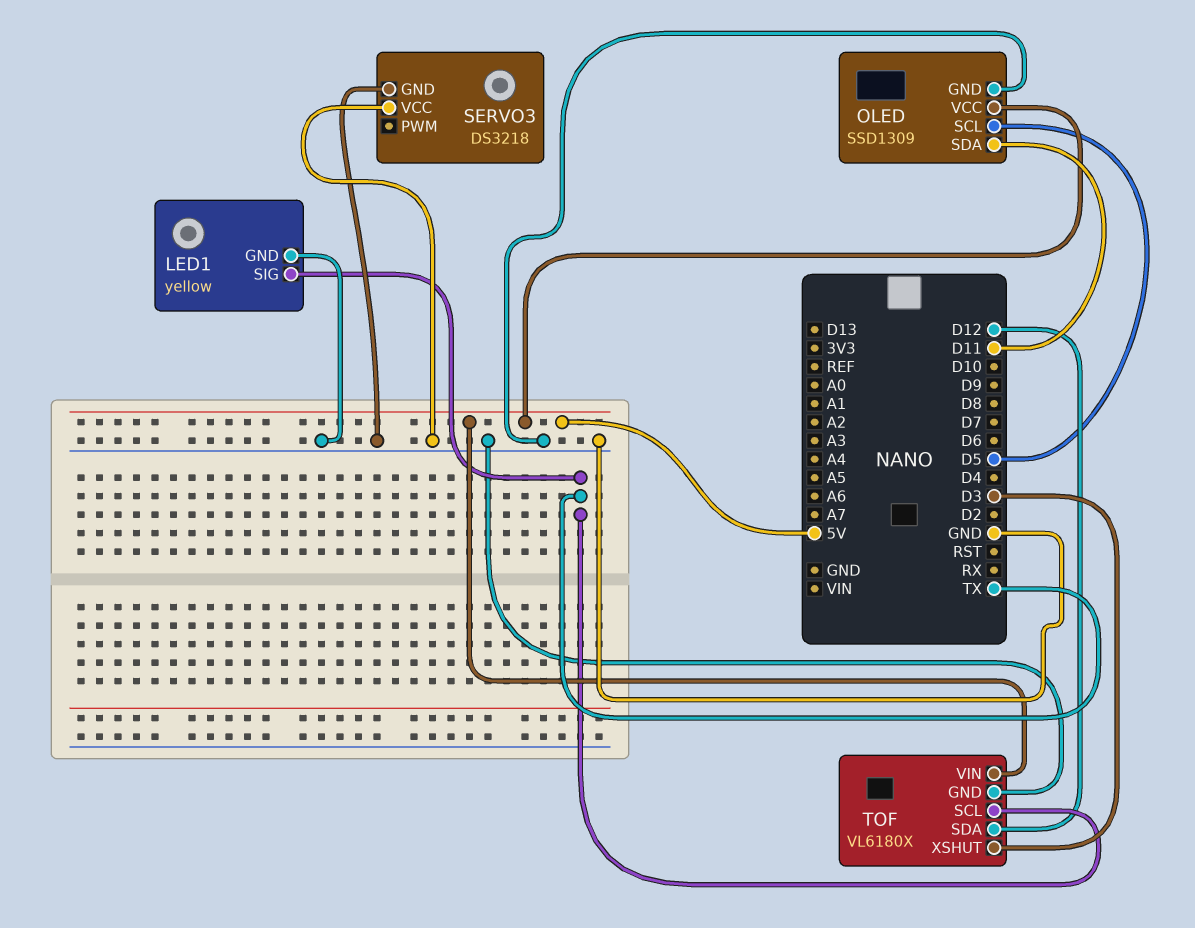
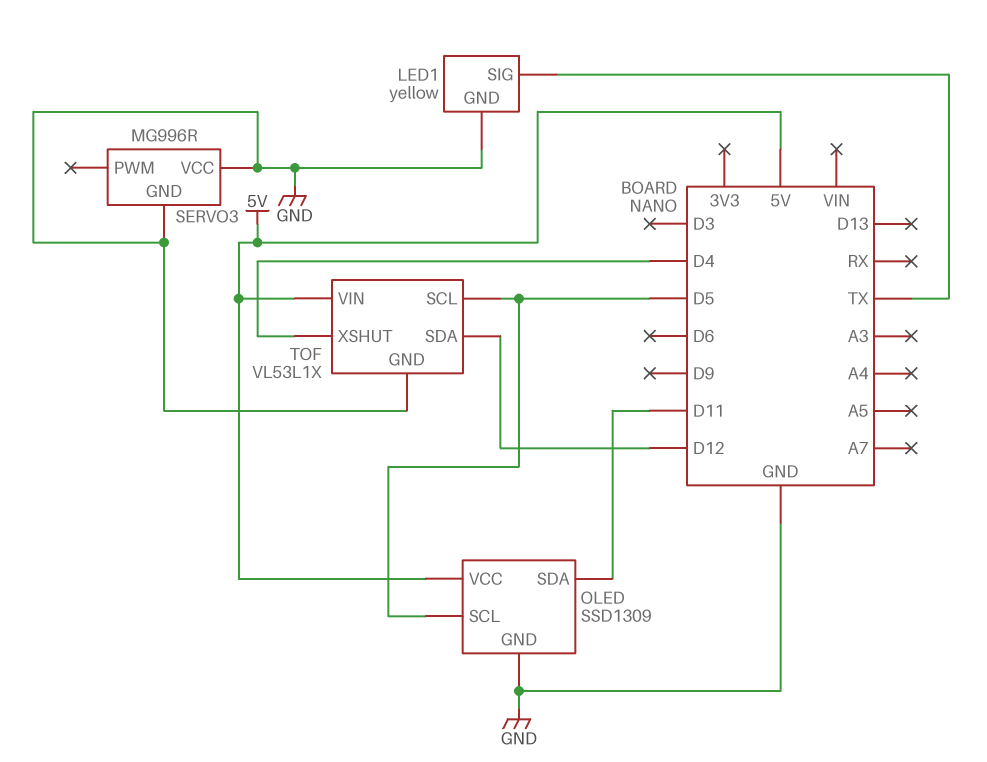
SERVO3: DS3218 -> MG996R
TOF: VL6180X -> VL53L1X
TOF pin SCL: TX -> D5
TOF pin XSHUT: D3 -> D4

